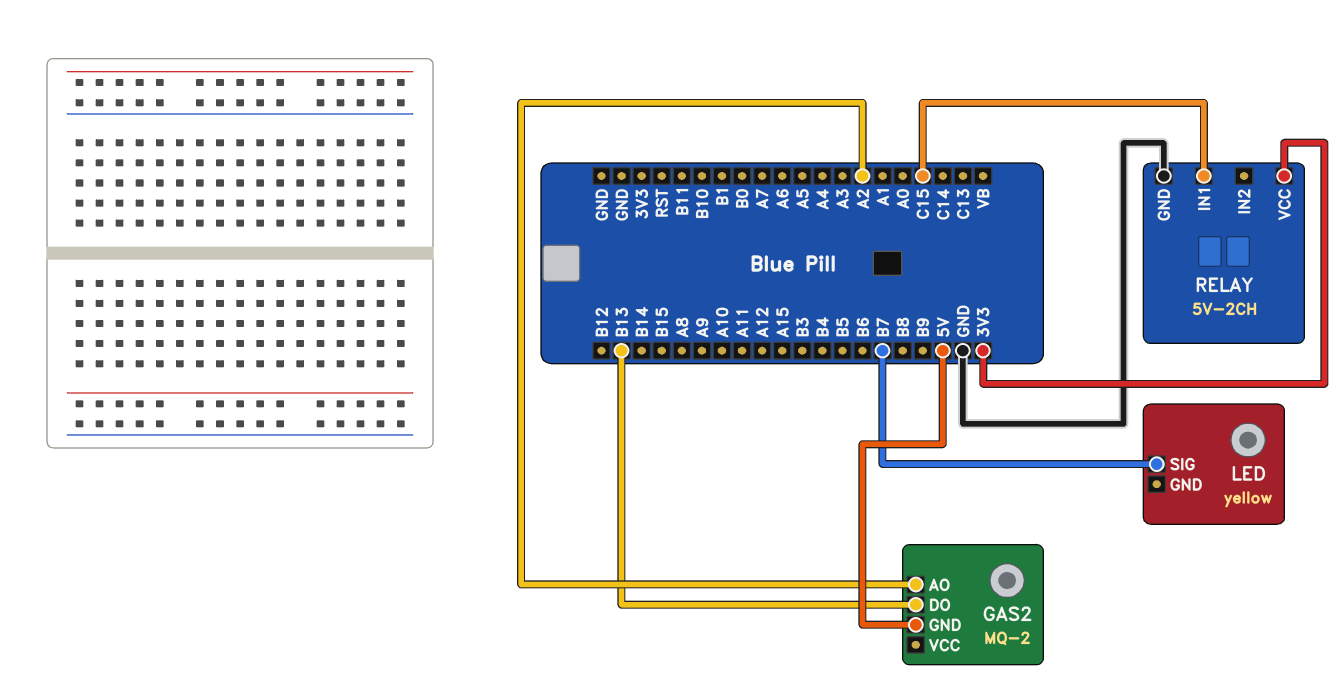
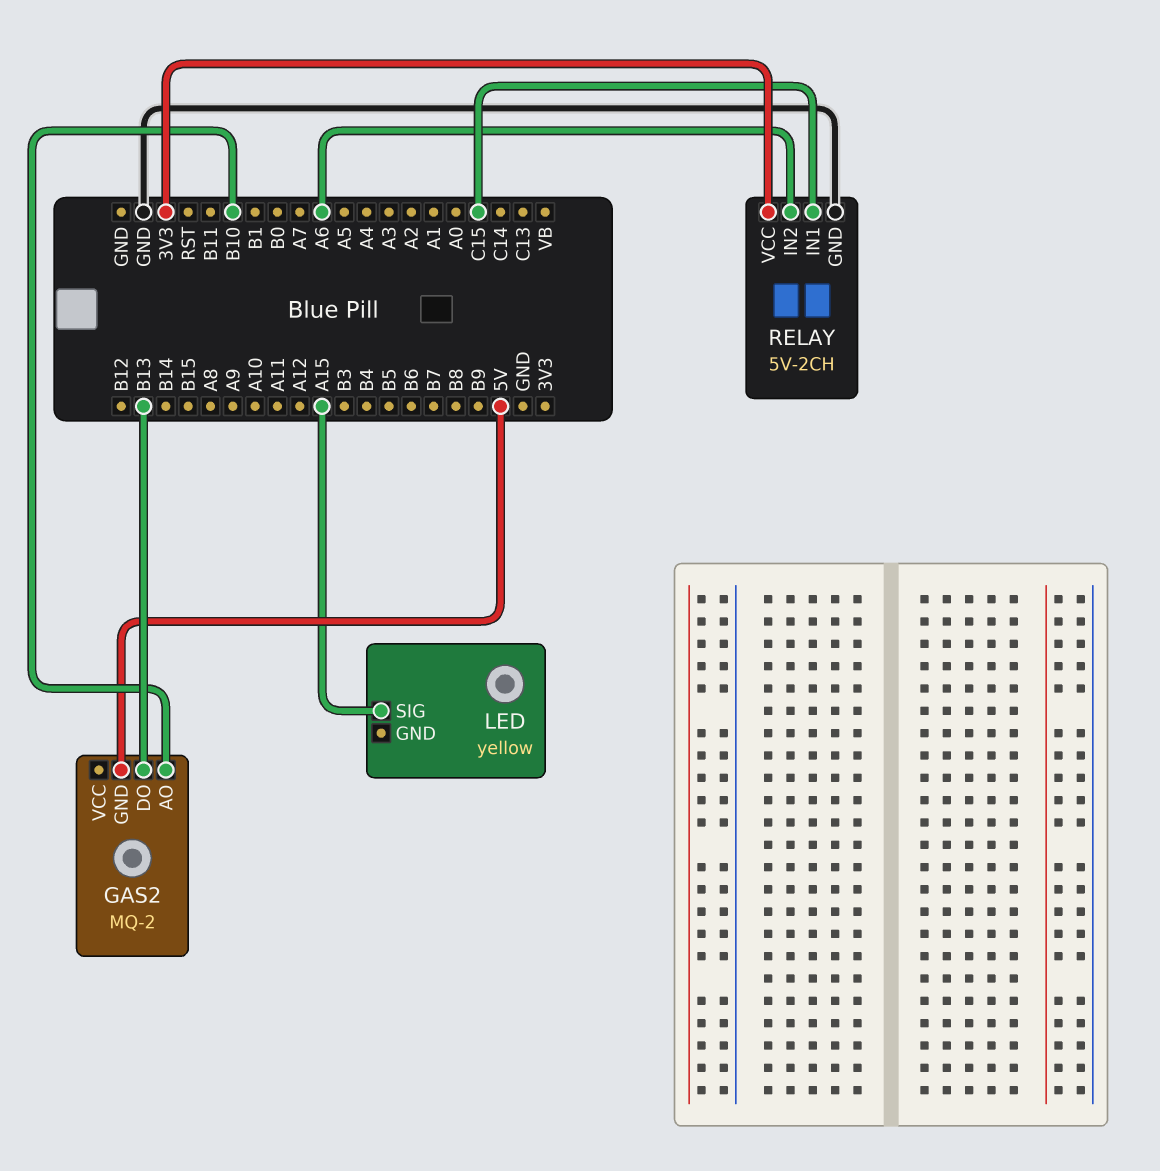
GAS2 pin AO: A2 -> B10
LED pin SIG: B7 -> A15
RELAY pin IN2: none -> A6

